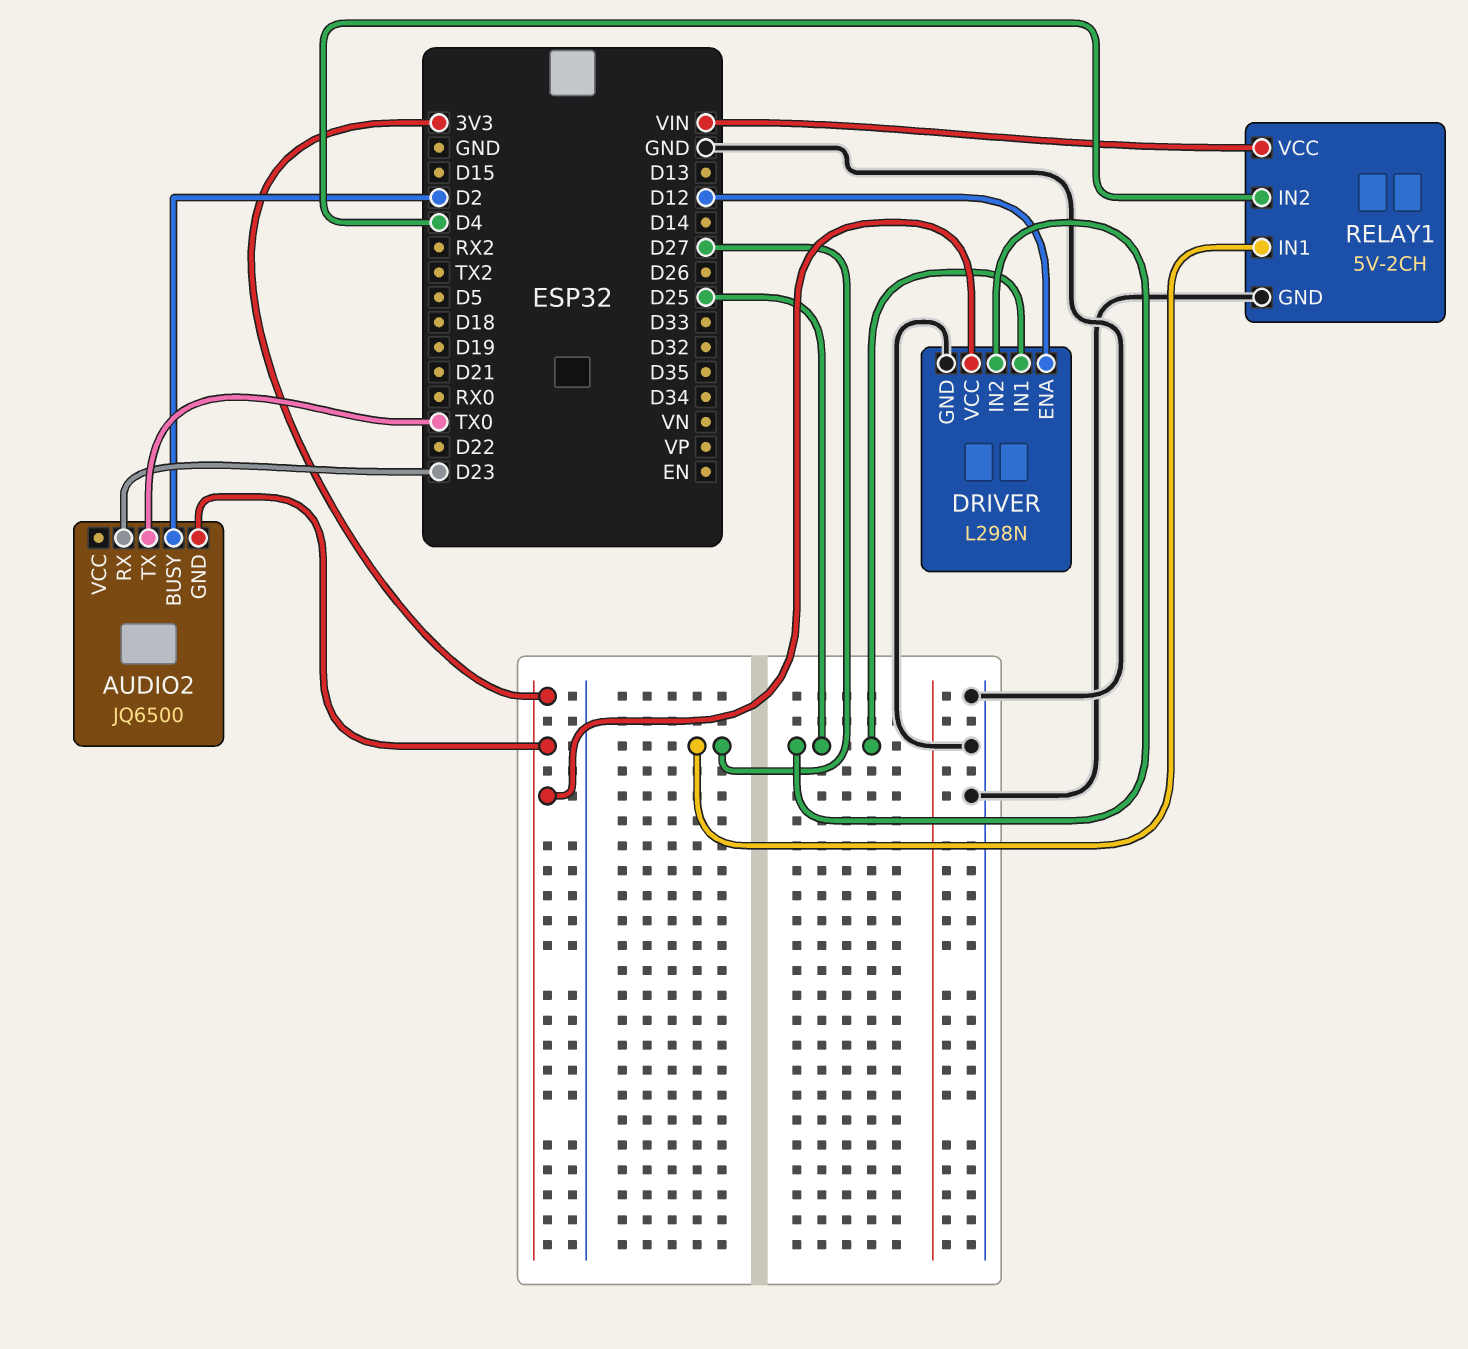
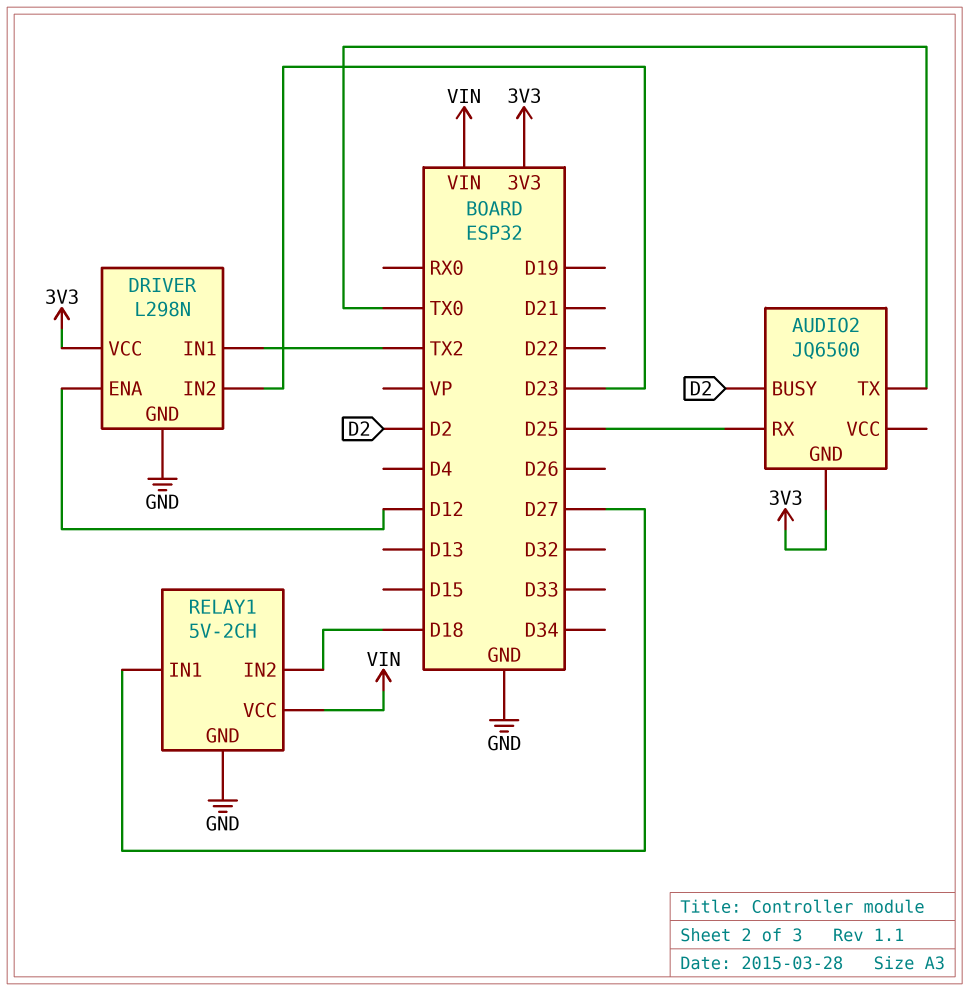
AUDIO2 pin RX: D23 -> D25
DRIVER pin IN1: D25 -> TX2
DRIVER pin IN2: D25 -> D23
RELAY1 pin IN2: D4 -> D18

